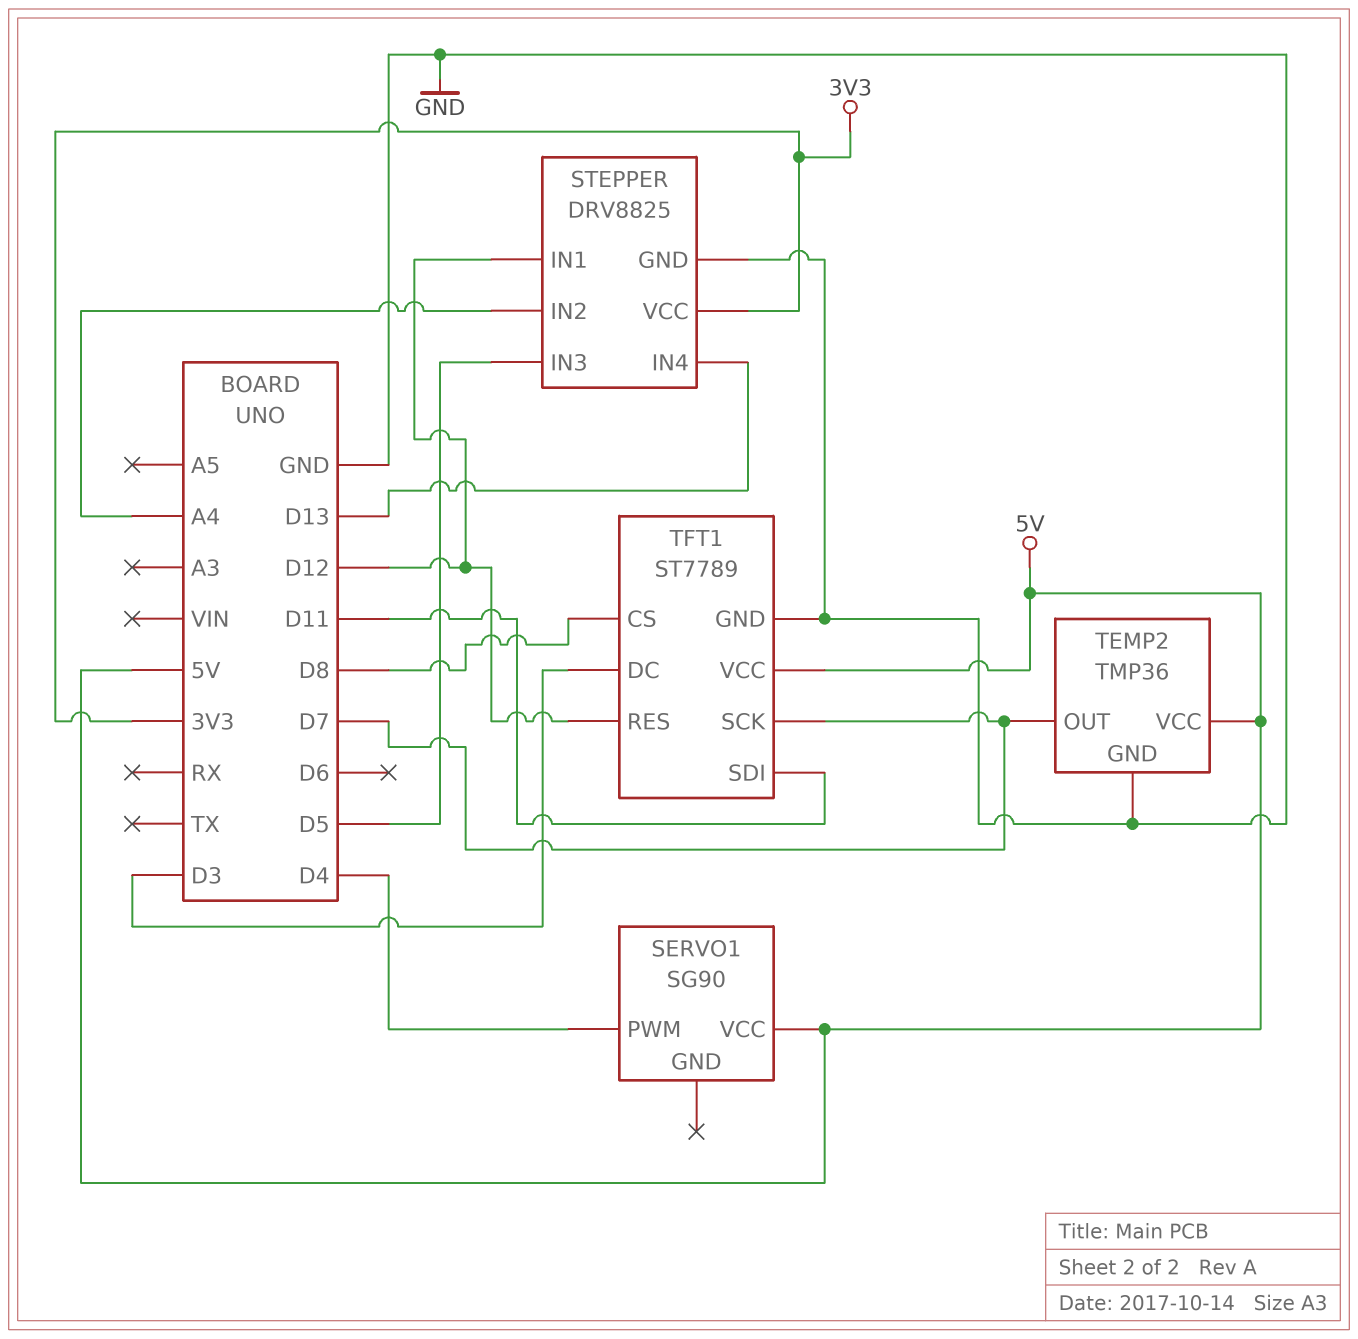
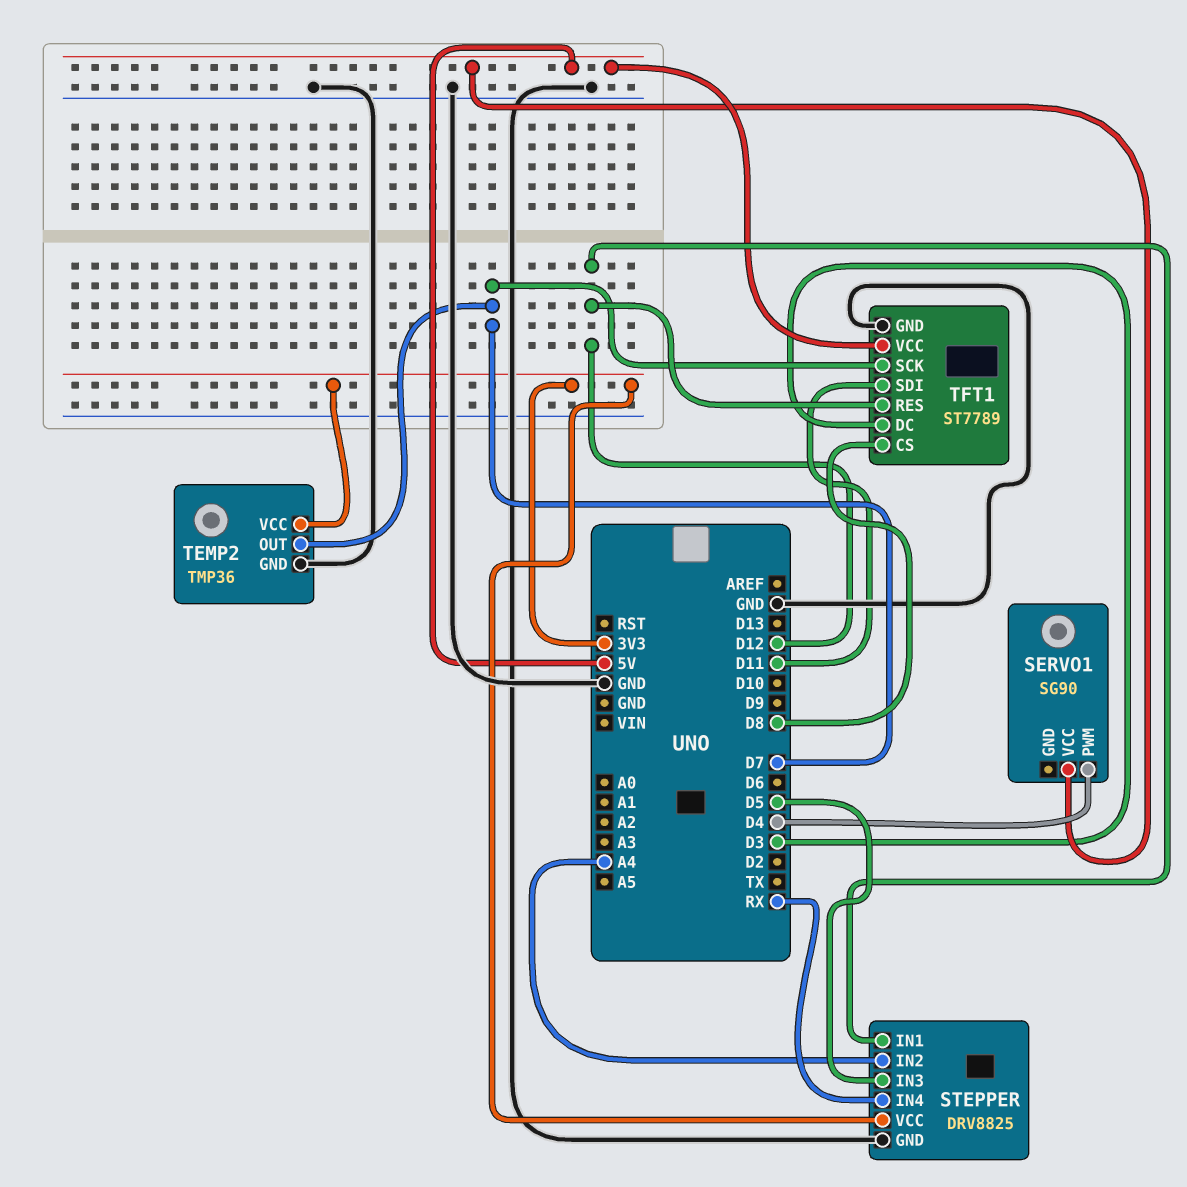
STEPPER pin IN4: D13 -> RX
TEMP2 pin VCC: 5V -> 3V3

